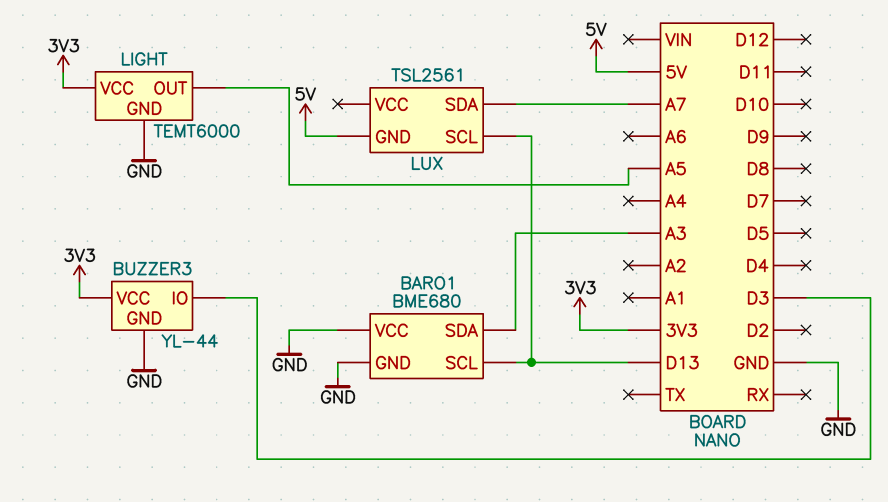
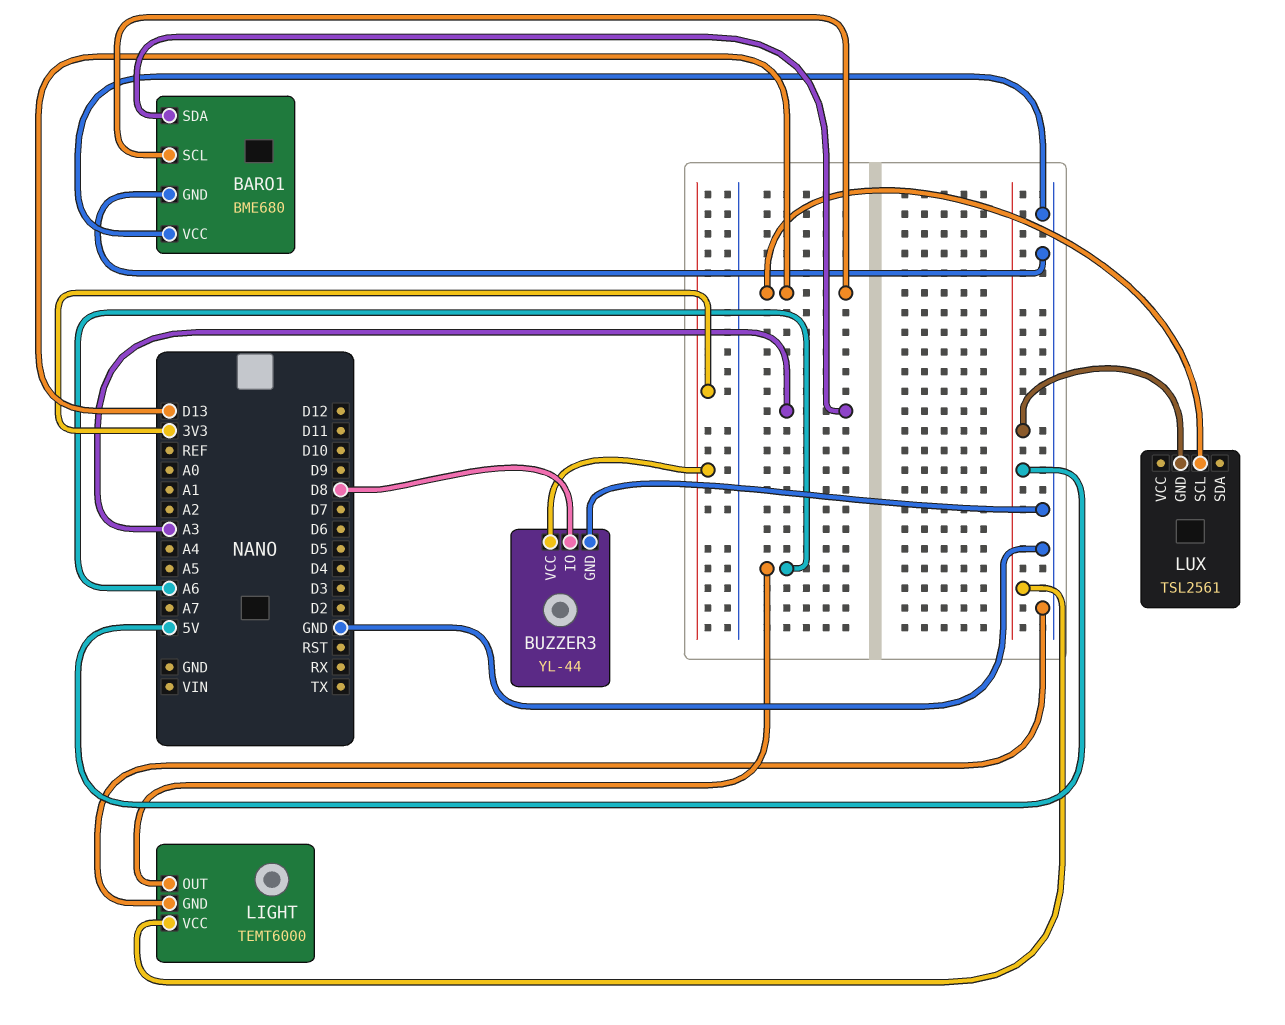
BUZZER3 pin IO: D3 -> D8
LIGHT pin OUT: A5 -> A6
LIGHT pin VCC: 3V3 -> 5V
LUX pin SDA: A7 -> none

